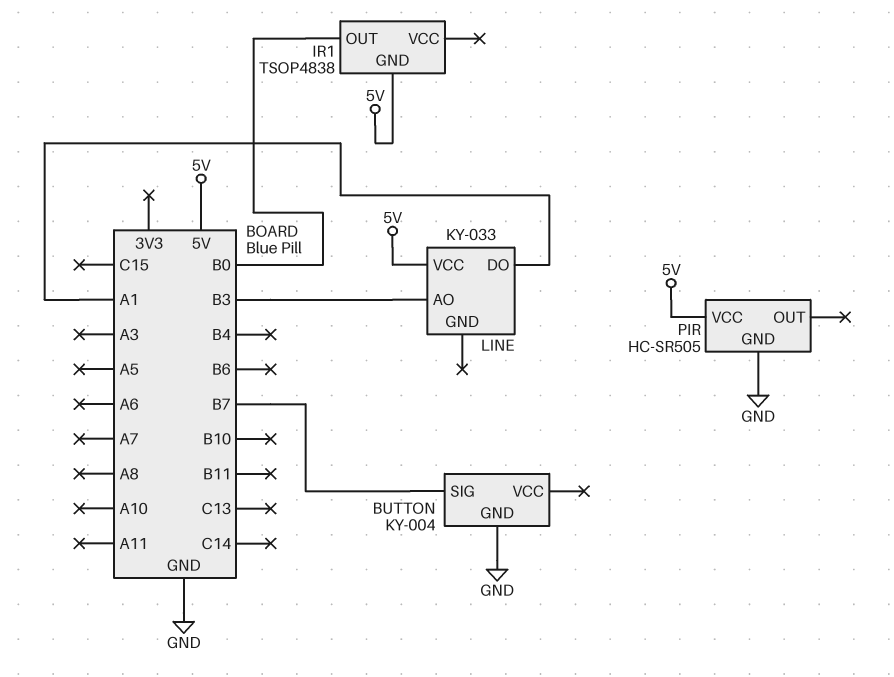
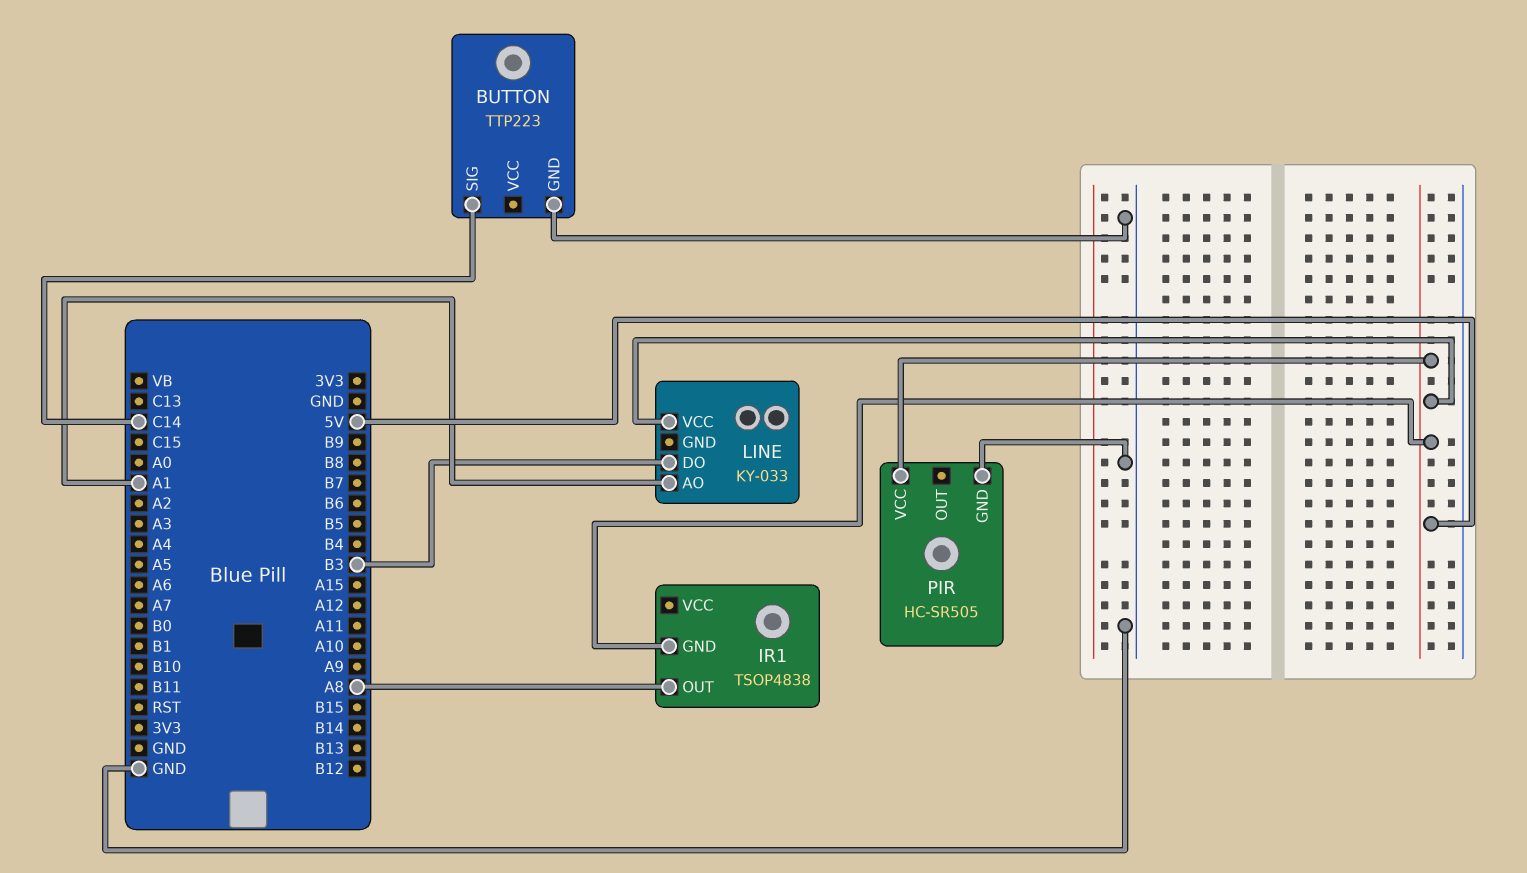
BUTTON: KY-004 -> TTP223
BUTTON pin SIG: B7 -> C14
IR1 pin OUT: B0 -> A8
LINE pin AO: B3 -> A1
LINE pin DO: A1 -> B3

